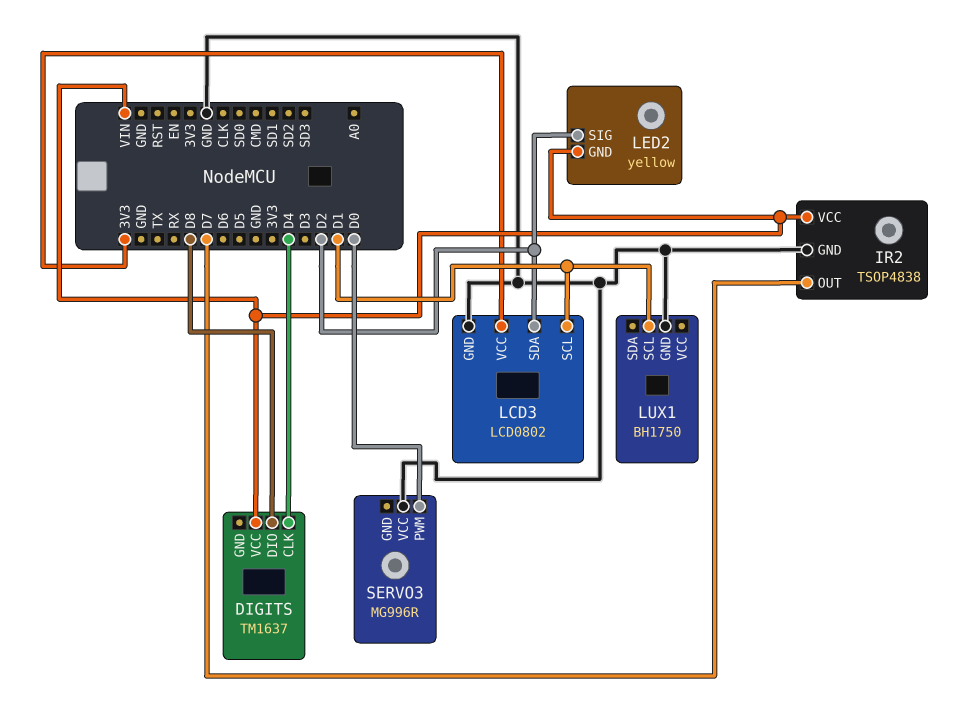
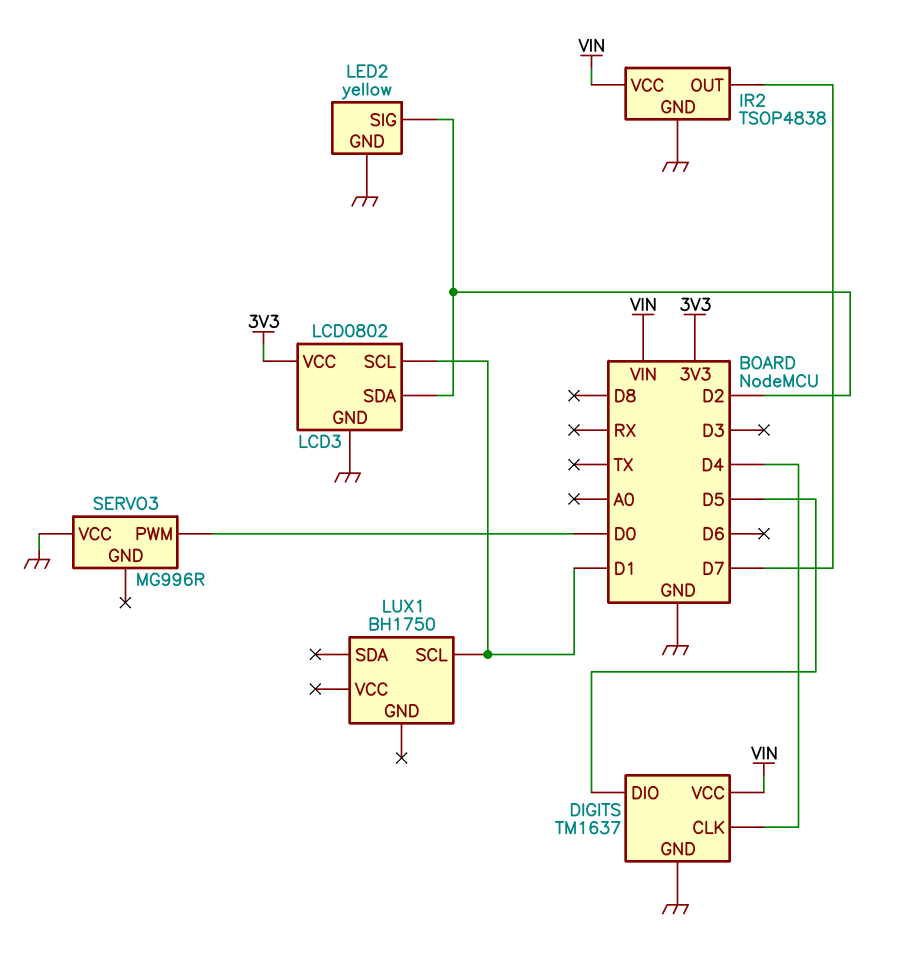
DIGITS pin DIO: D8 -> D5
DIGITS pin GND: none -> GND
LED2 pin GND: VIN -> GND
LUX1 pin GND: GND -> none

